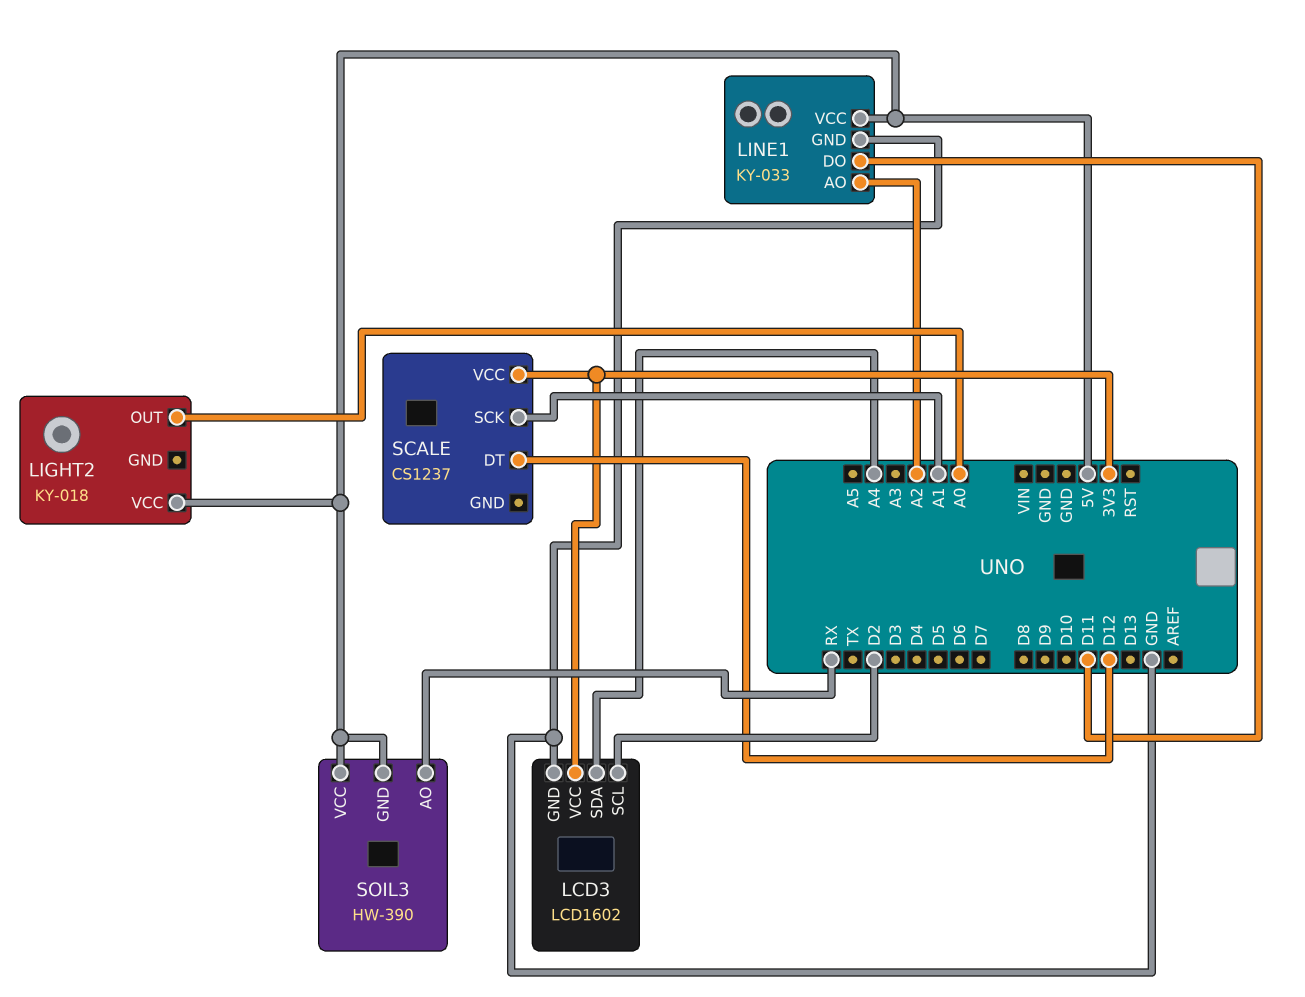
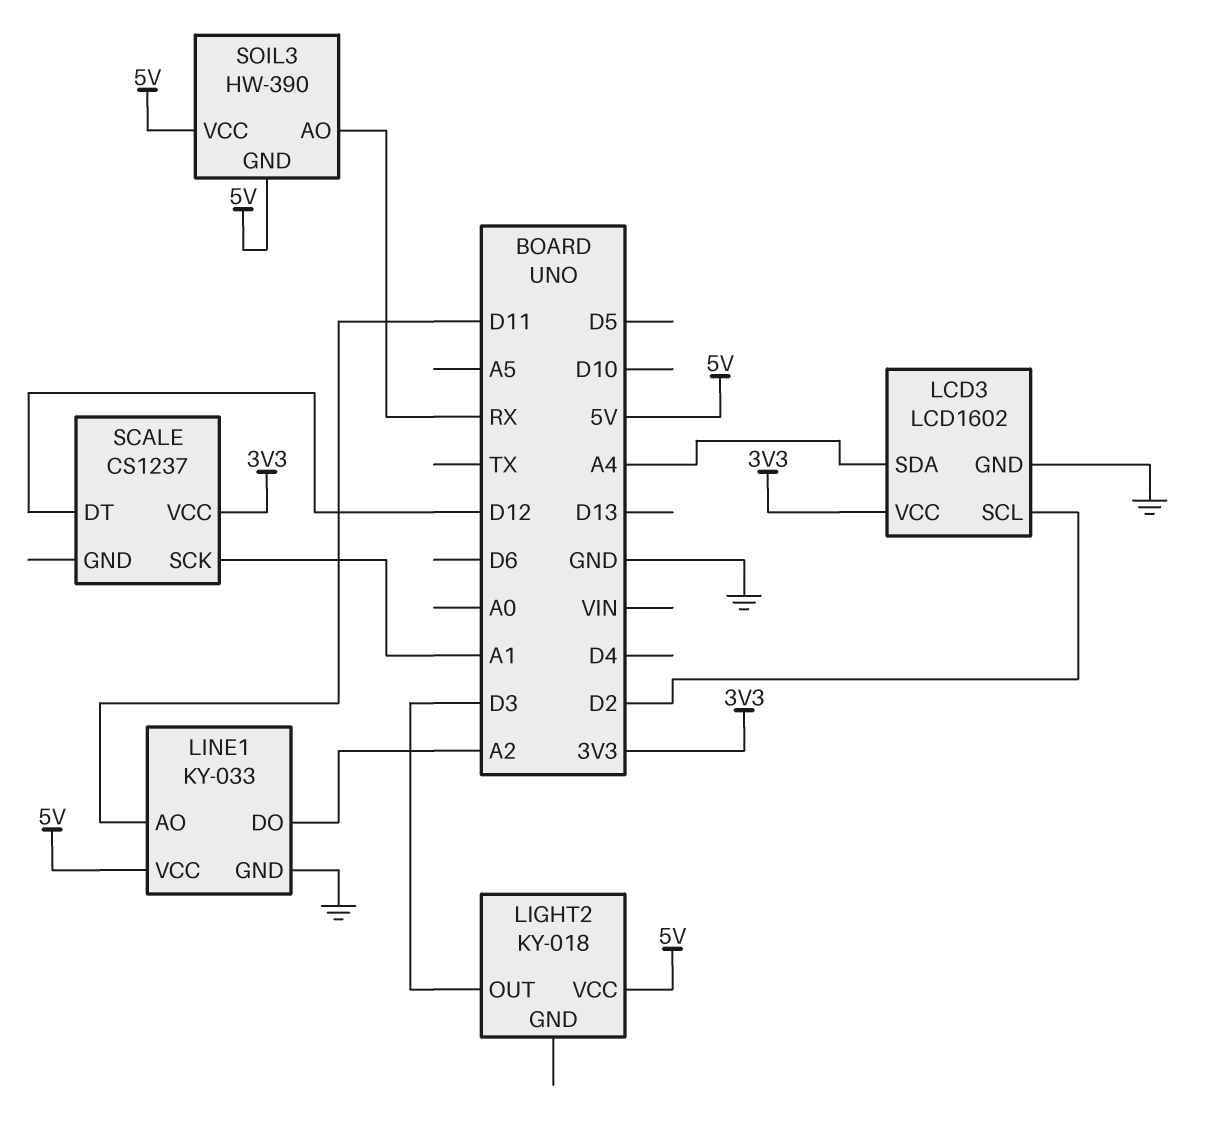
LIGHT2 pin OUT: A0 -> D3
LINE1 pin AO: A2 -> D11
LINE1 pin DO: D11 -> A2

